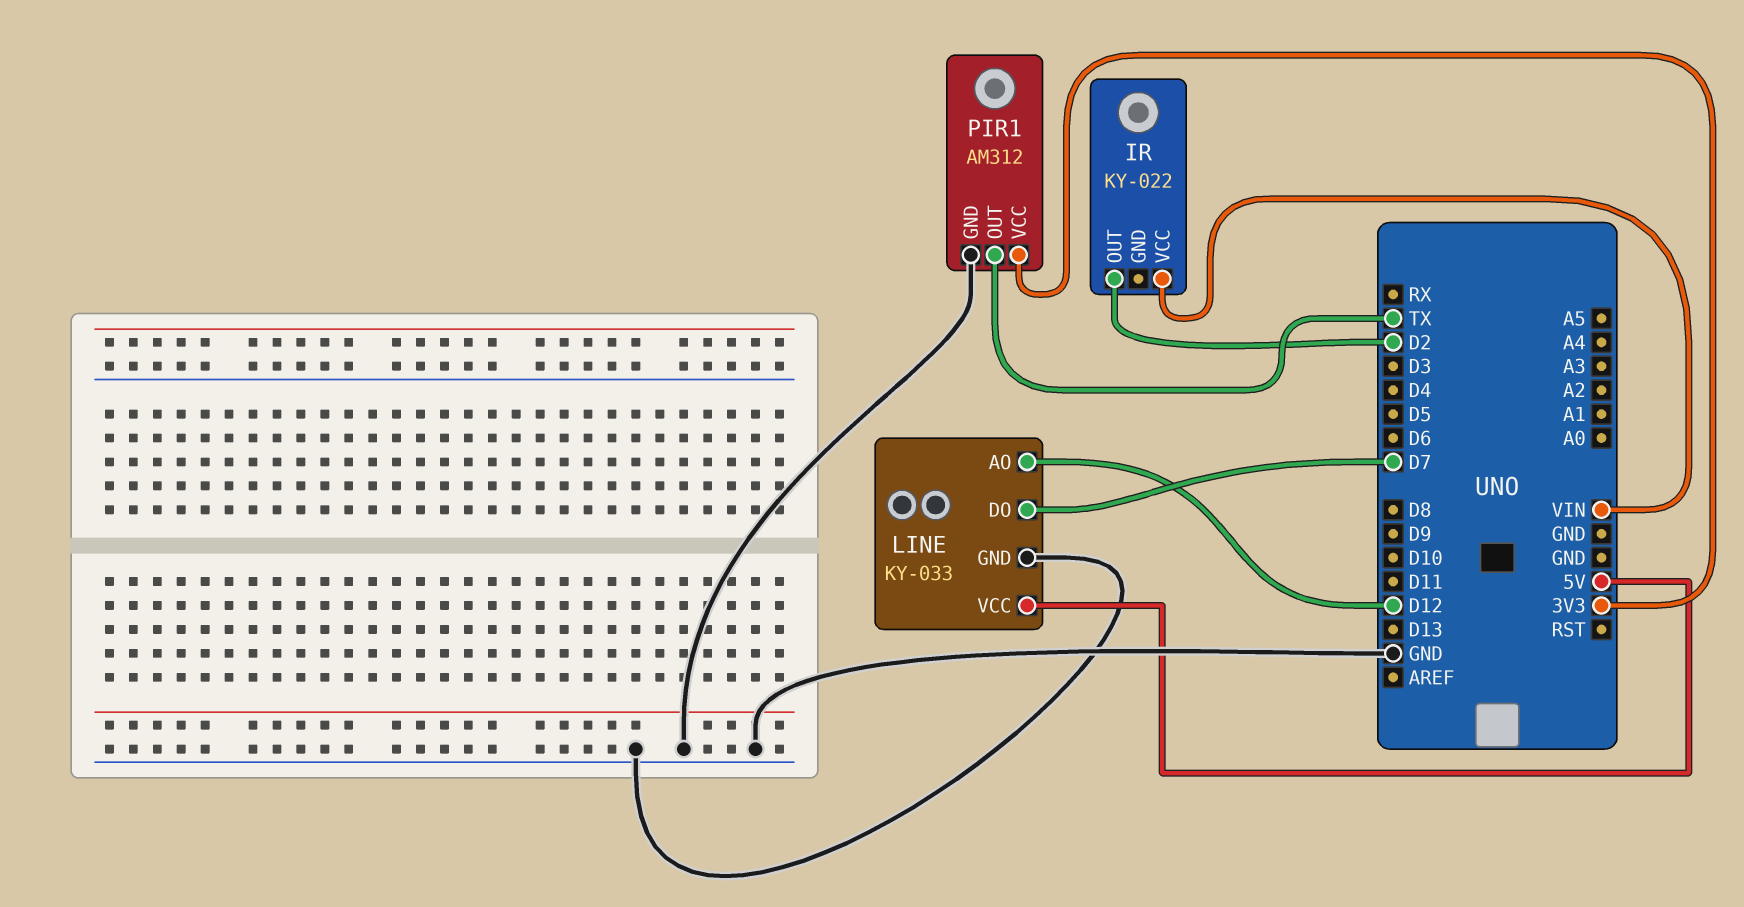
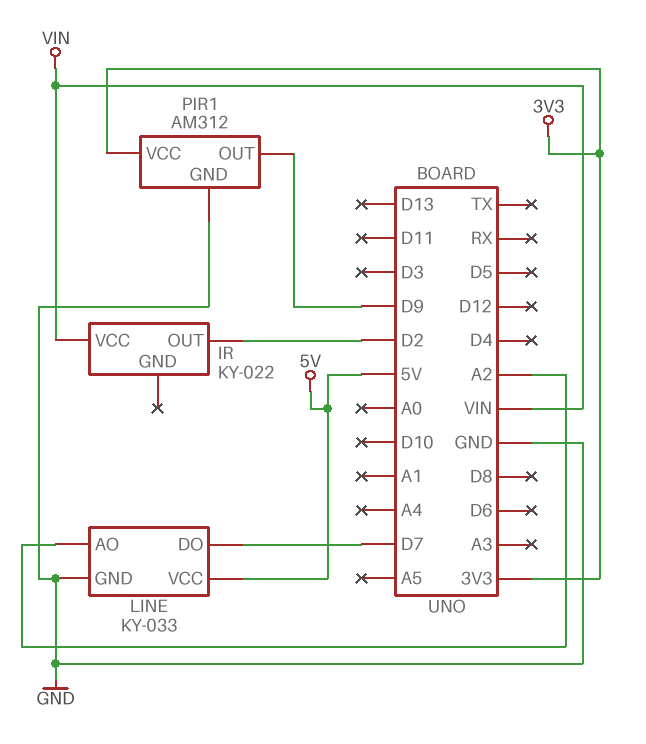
LINE pin AO: D12 -> A2
PIR1 pin OUT: TX -> D9

